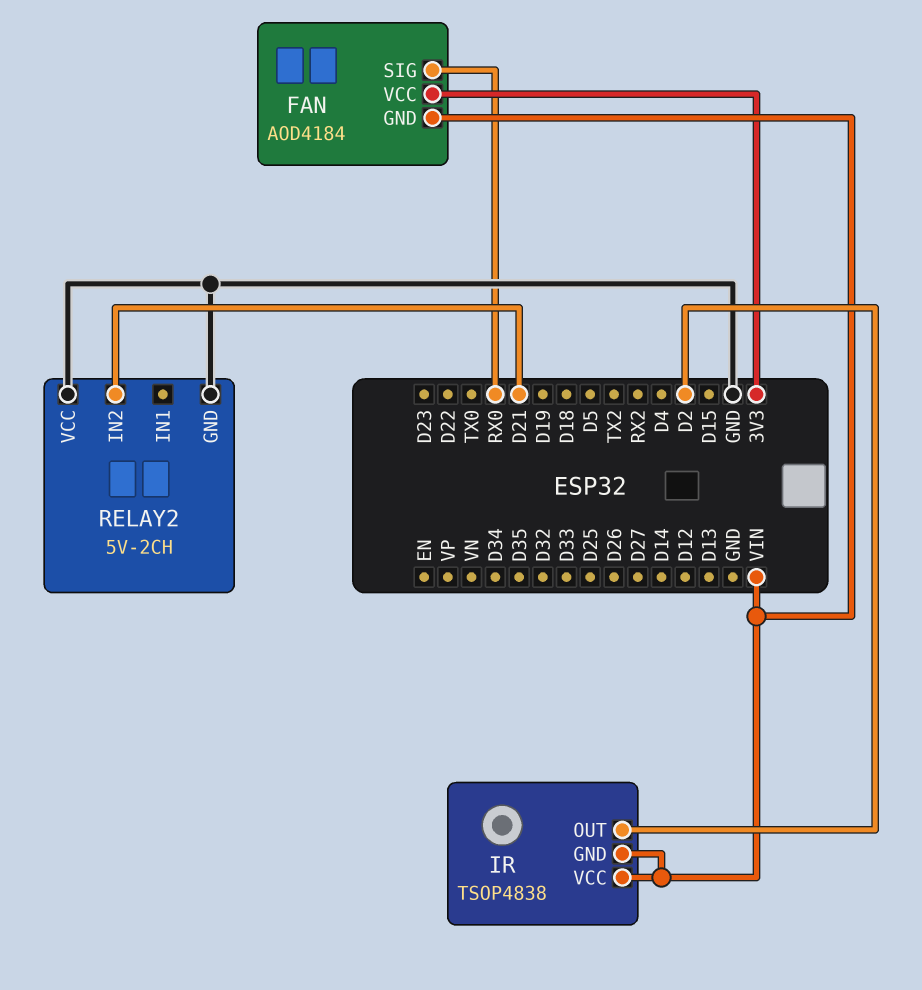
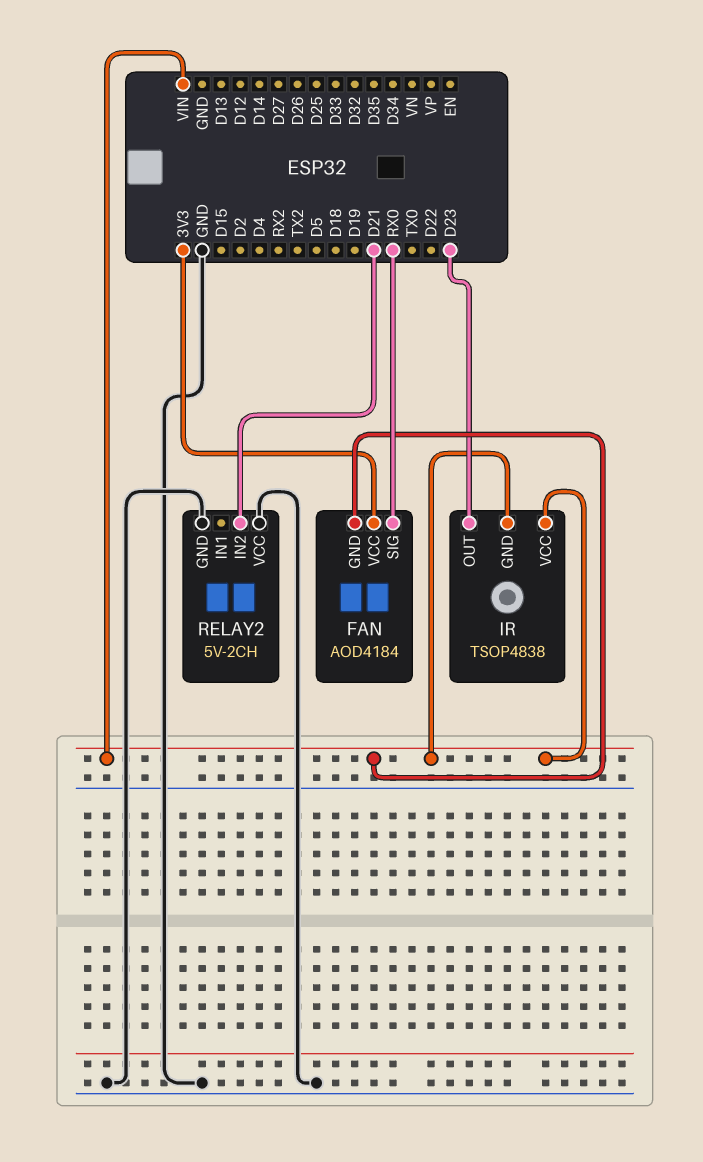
IR pin OUT: D2 -> D23

